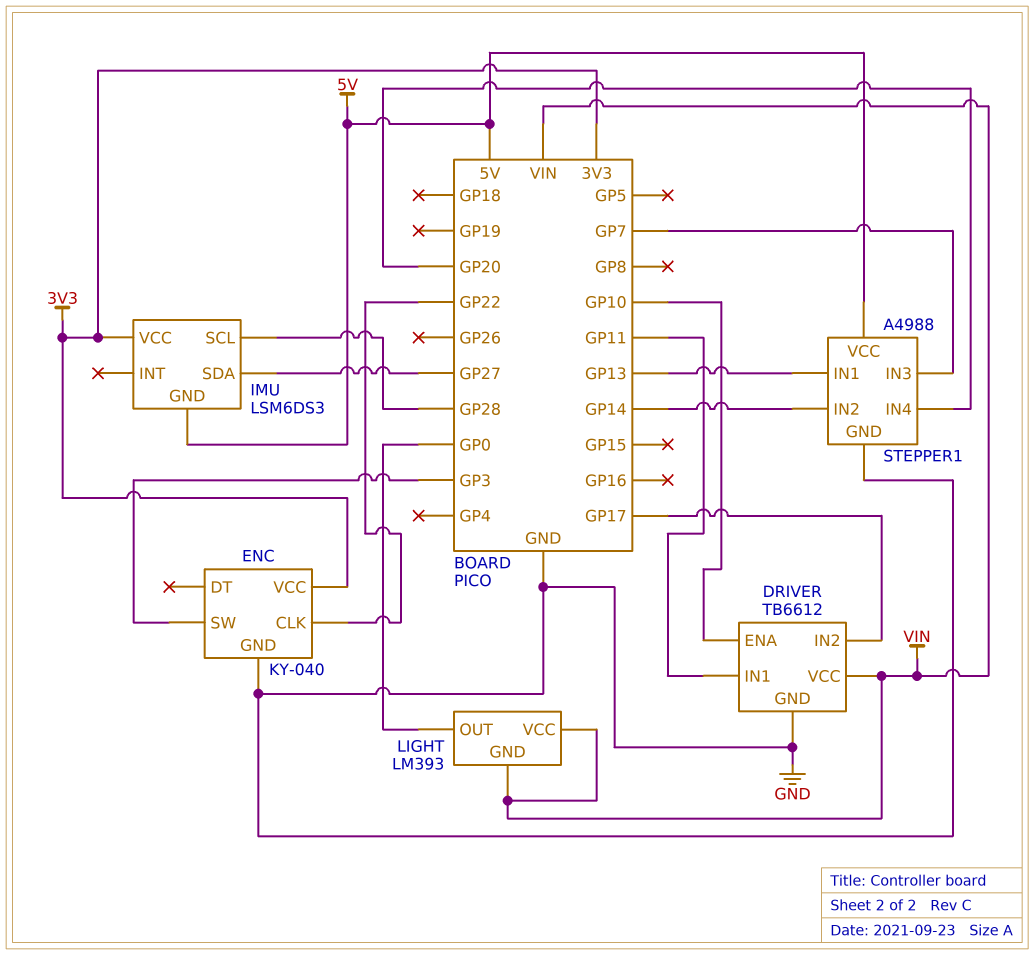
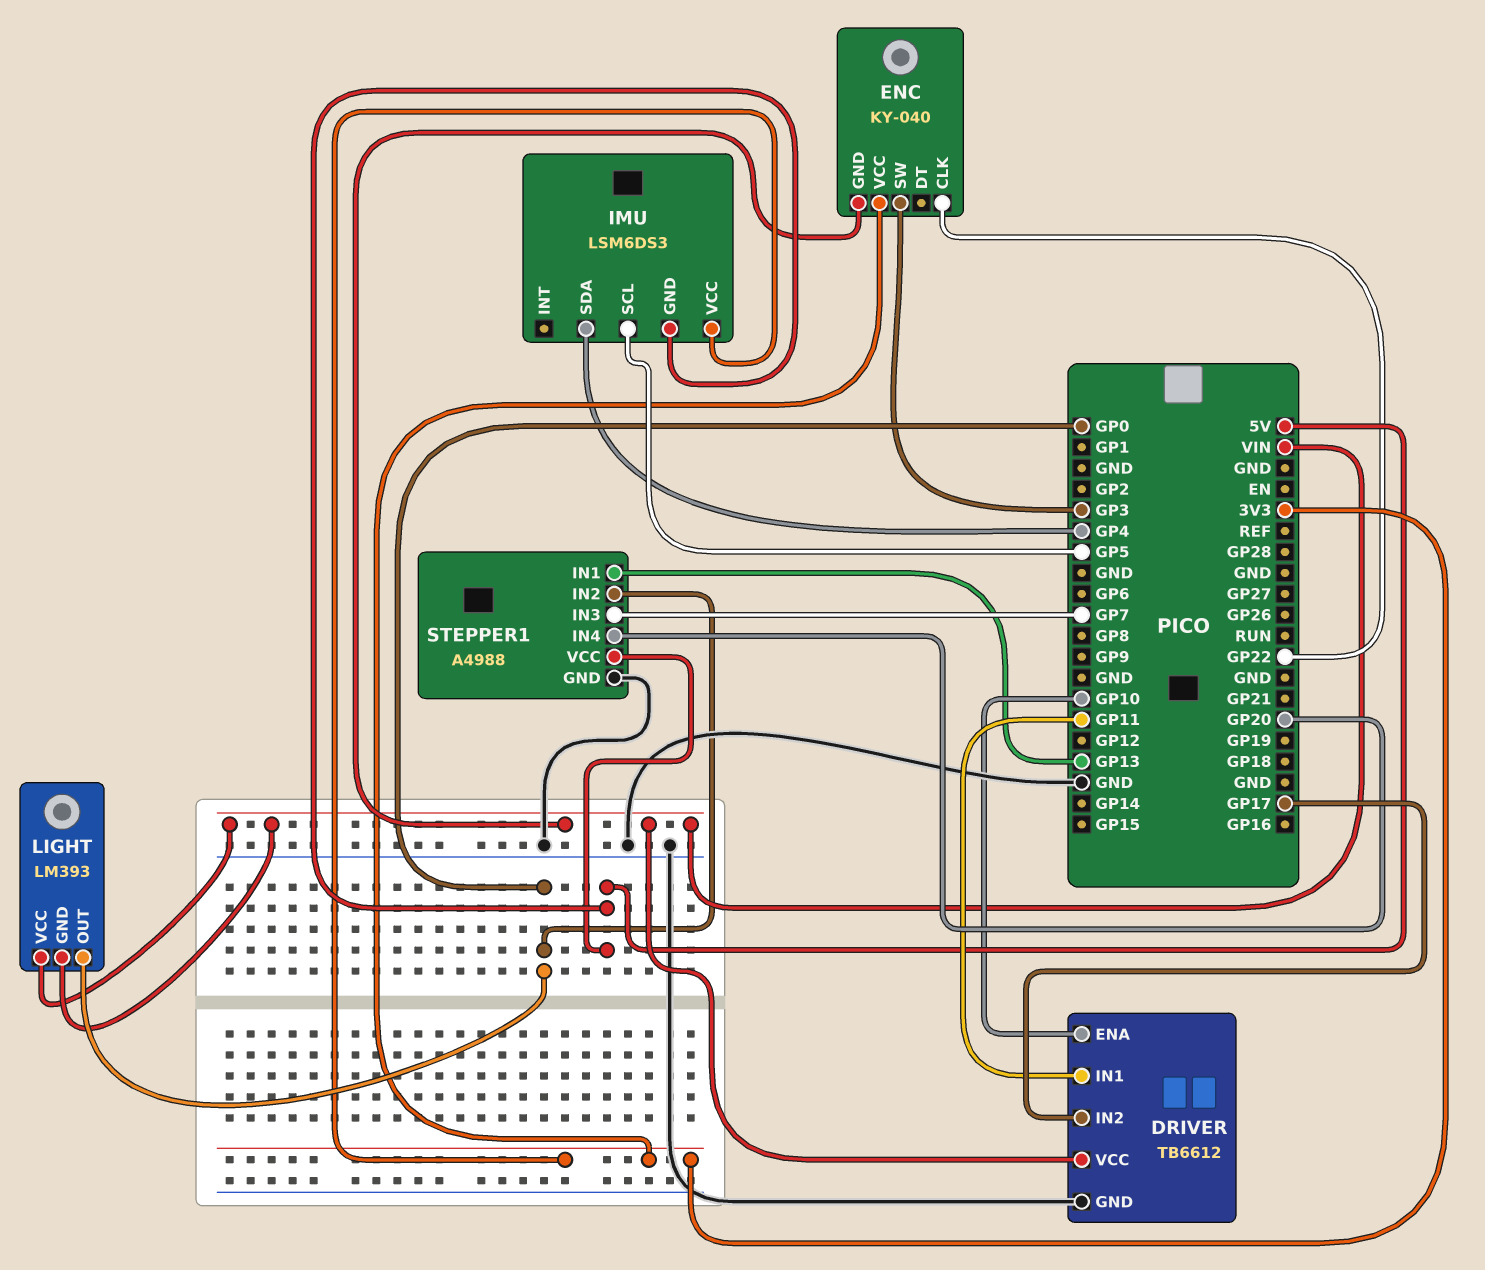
ENC pin GND: GND -> VIN
IMU pin SCL: GP28 -> GP5
IMU pin SDA: GP27 -> GP4
STEPPER1 pin IN2: GP14 -> GP0

